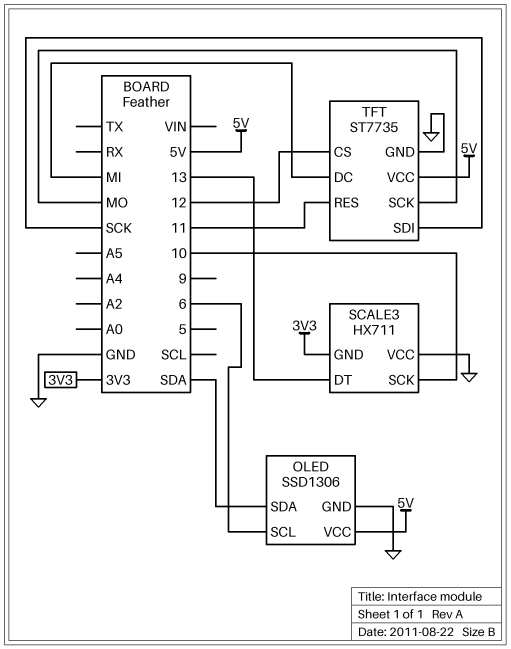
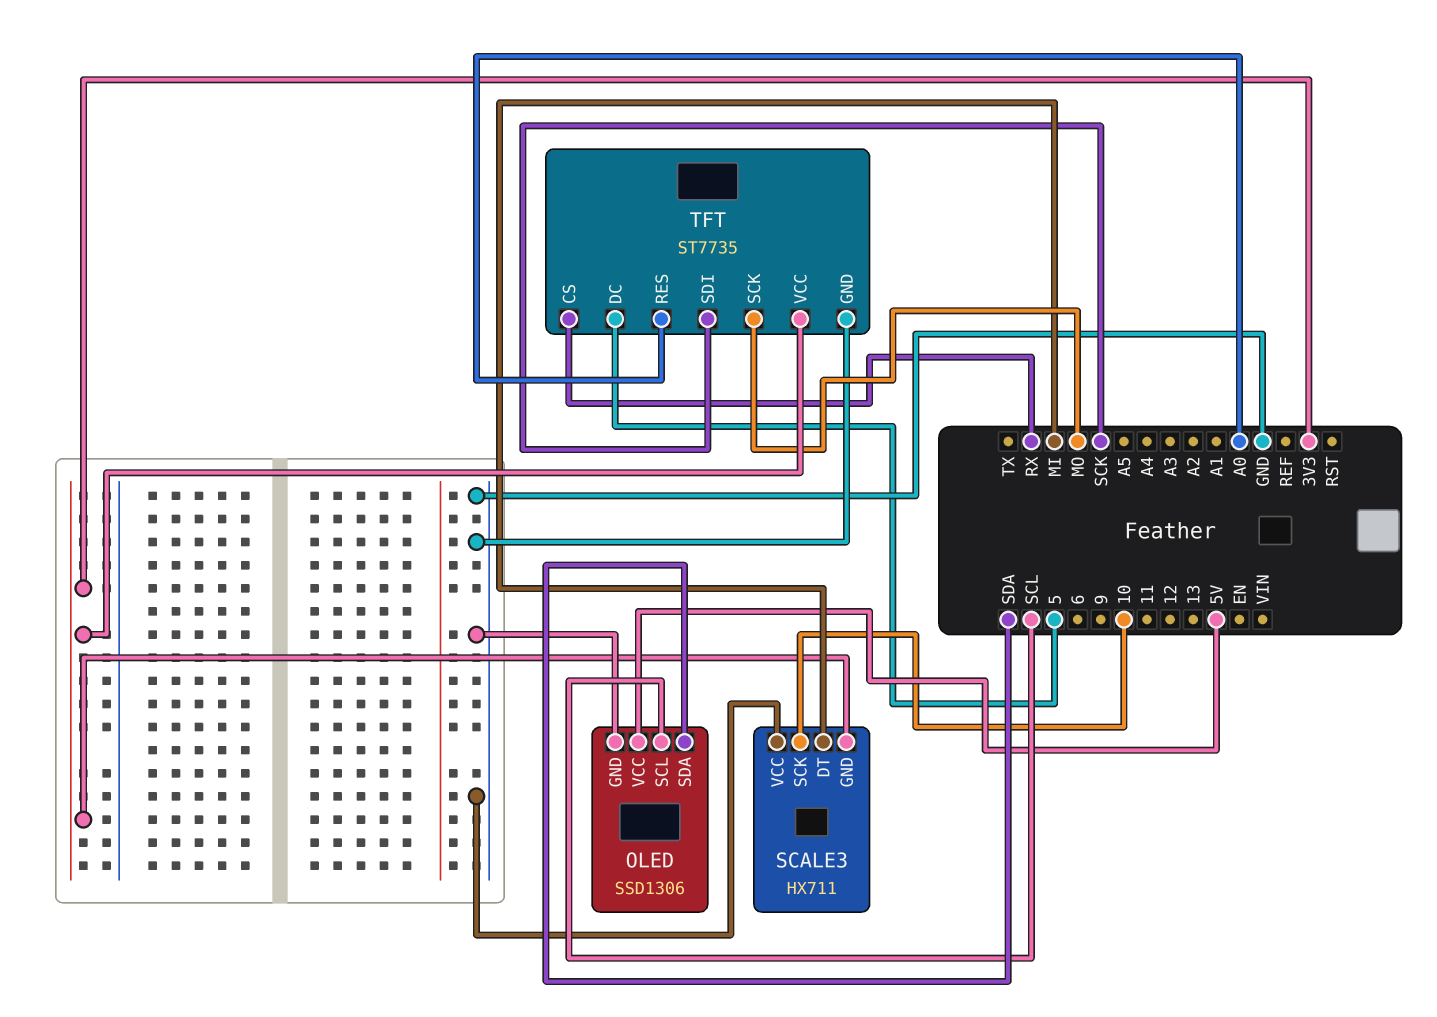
OLED pin SCL: 6 -> SCL
SCALE3 pin DT: 13 -> MI
TFT pin CS: 12 -> RX
TFT pin DC: MI -> 5
TFT pin RES: 11 -> A0
TFT pin VCC: 5V -> 3V3

